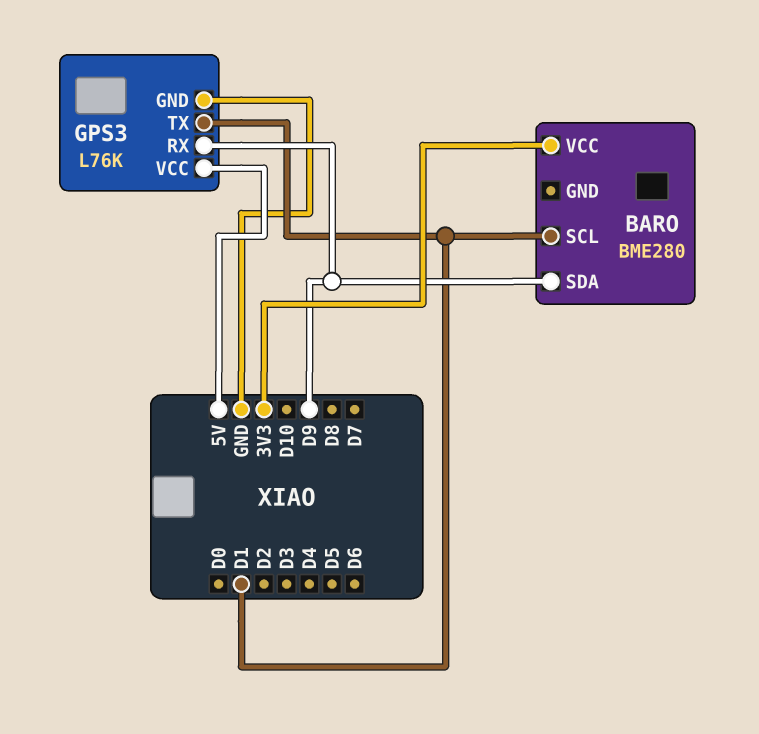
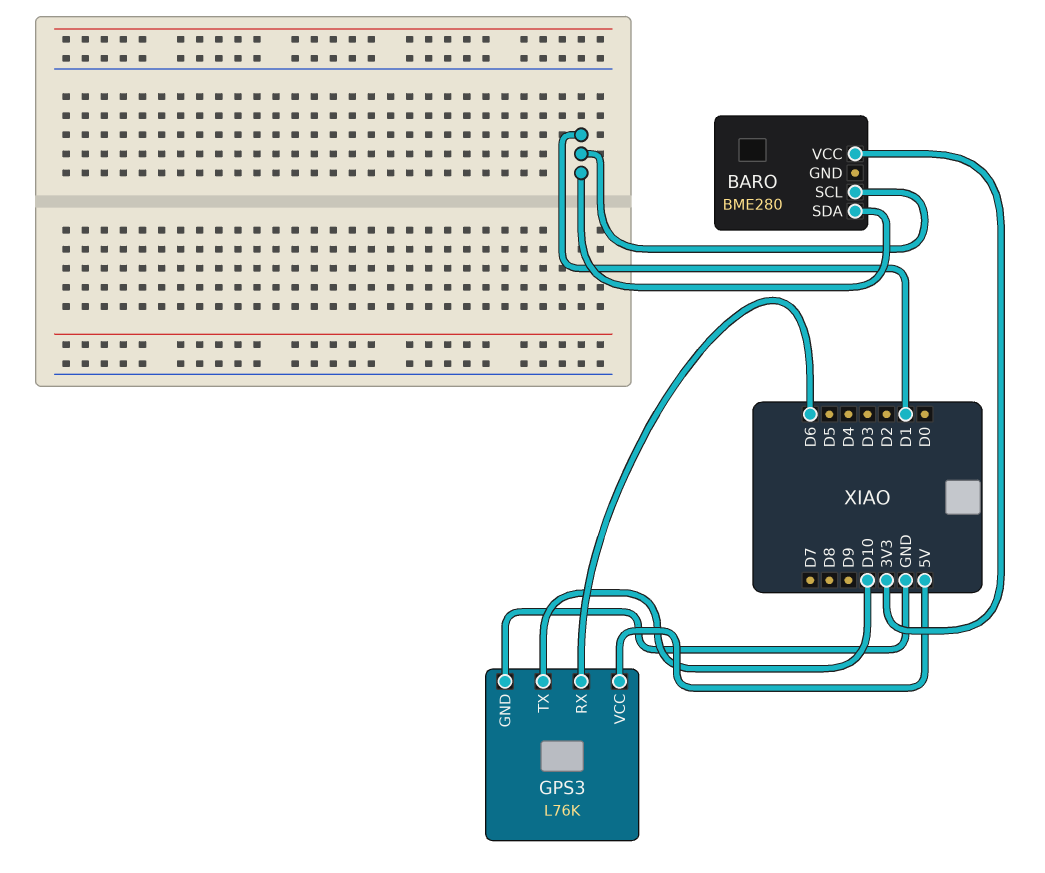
BARO pin SDA: D9 -> D1
GPS3 pin RX: D9 -> D6
GPS3 pin TX: D1 -> D10

